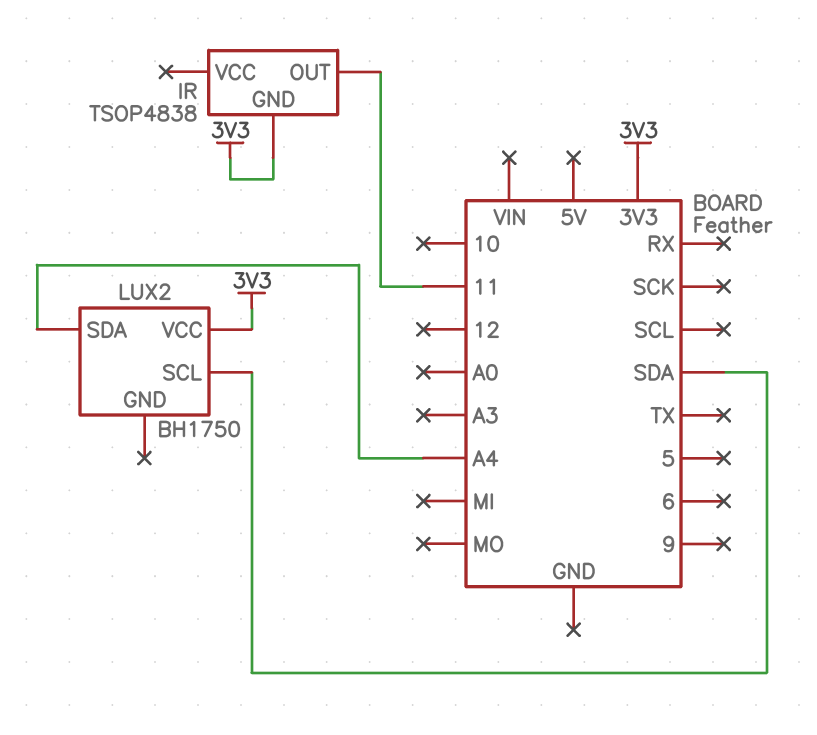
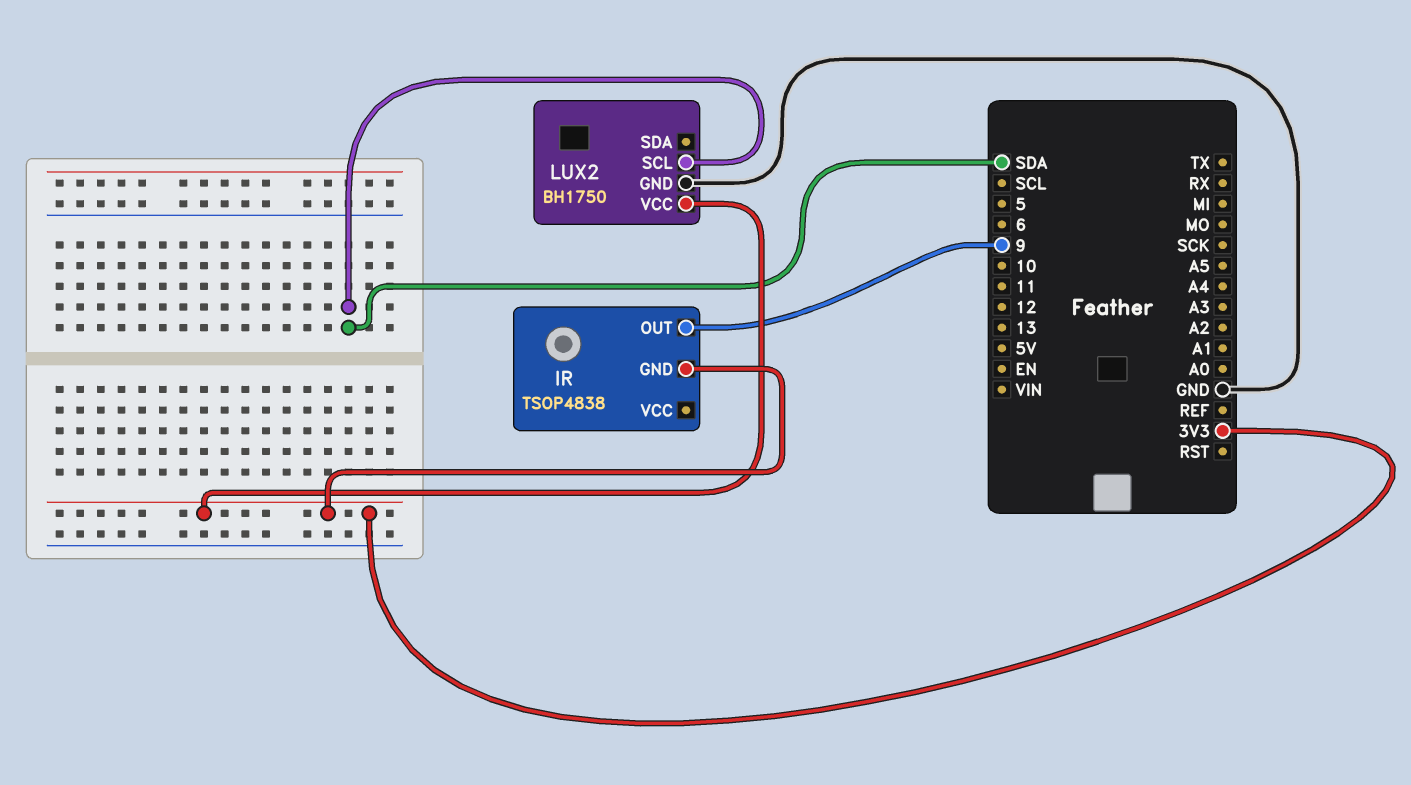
IR pin OUT: 11 -> 9
LUX2 pin GND: none -> GND
LUX2 pin SDA: A4 -> none

